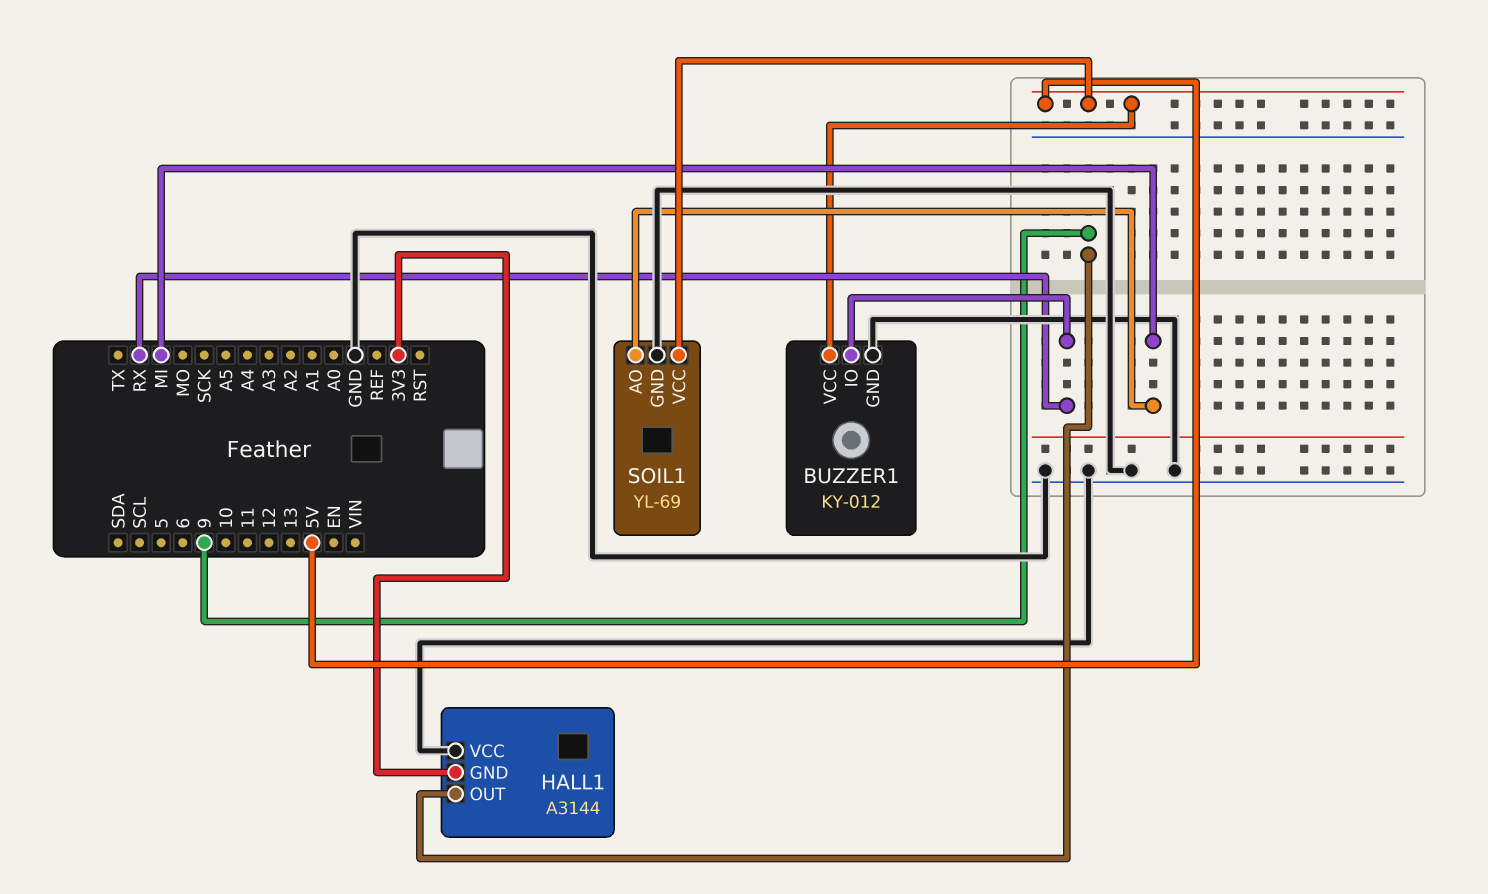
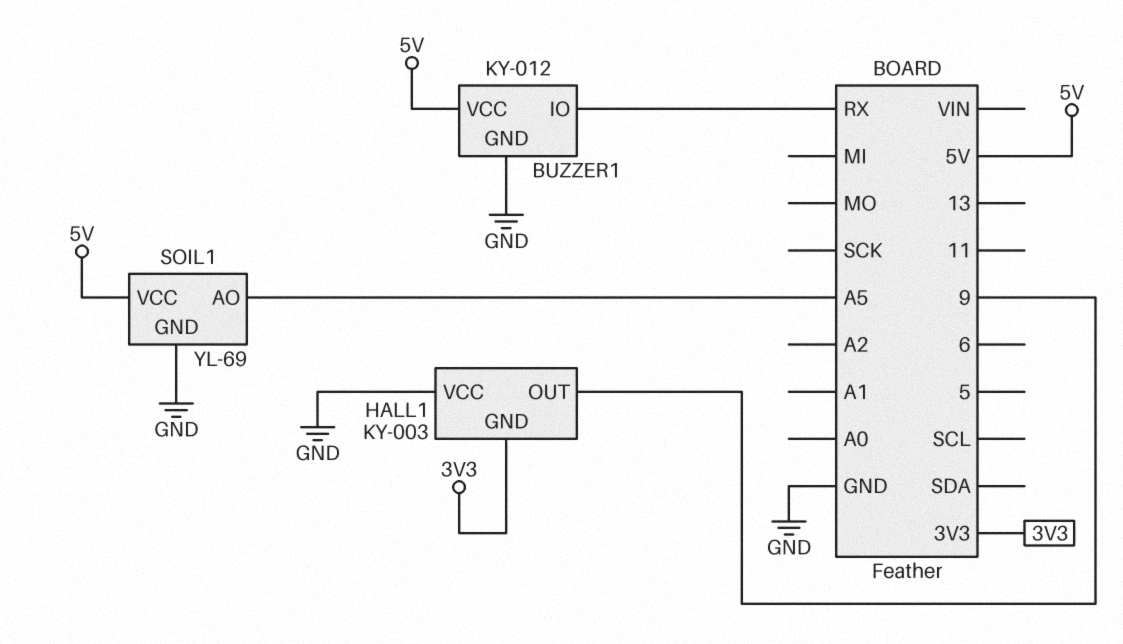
HALL1: A3144 -> KY-003
SOIL1 pin AO: MI -> A5

